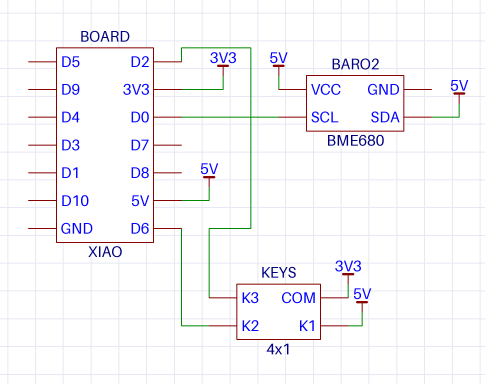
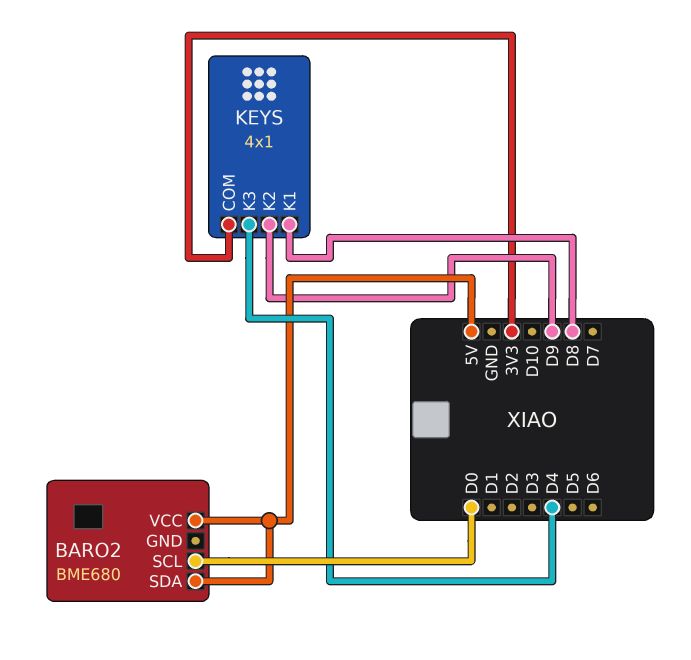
KEYS pin K1: 5V -> D8
KEYS pin K2: D6 -> D9
KEYS pin K3: D2 -> D4

